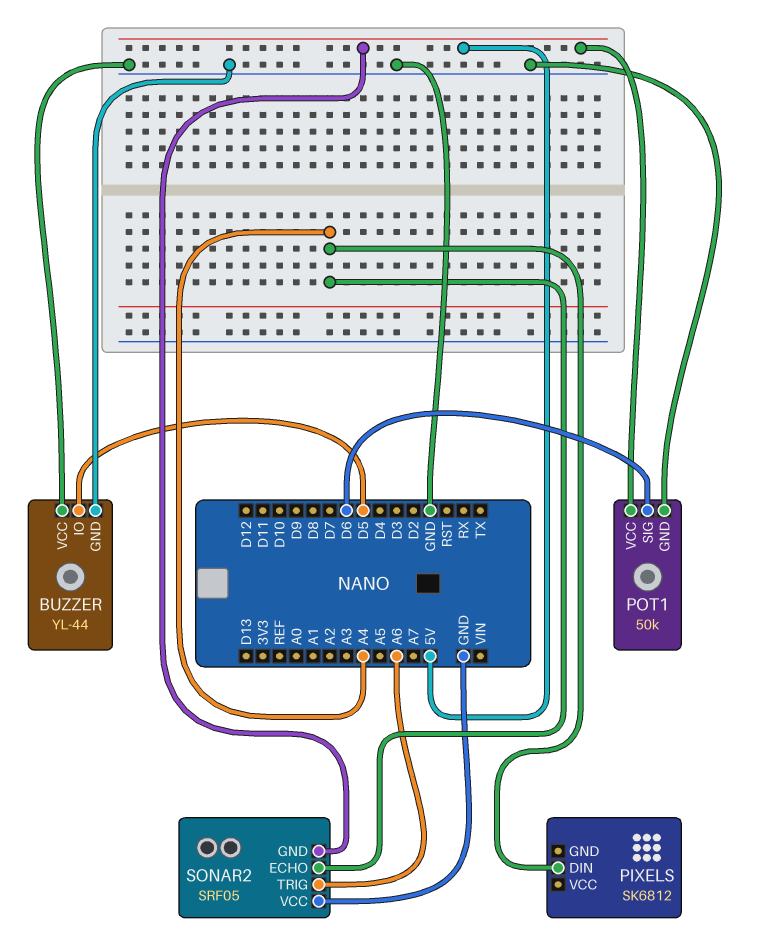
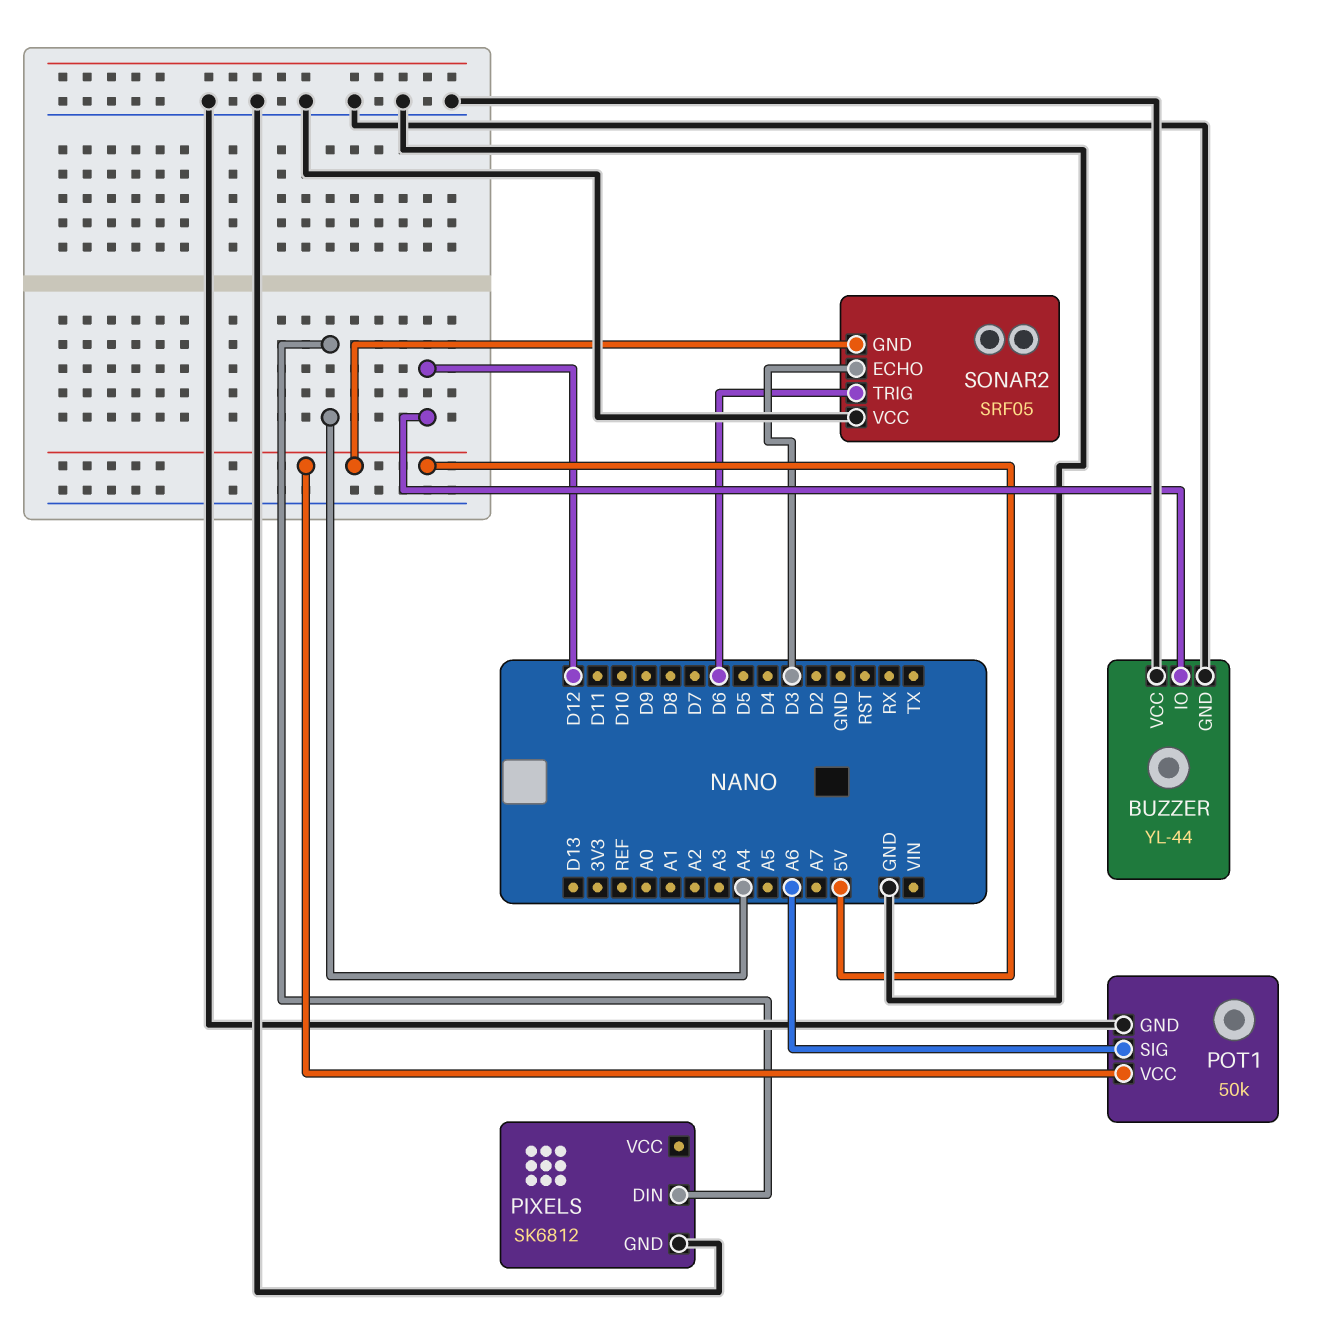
BUZZER pin IO: D5 -> D12
PIXELS pin GND: none -> GND
POT1 pin SIG: D6 -> A6
SONAR2 pin ECHO: A4 -> D3
SONAR2 pin TRIG: A6 -> D6

